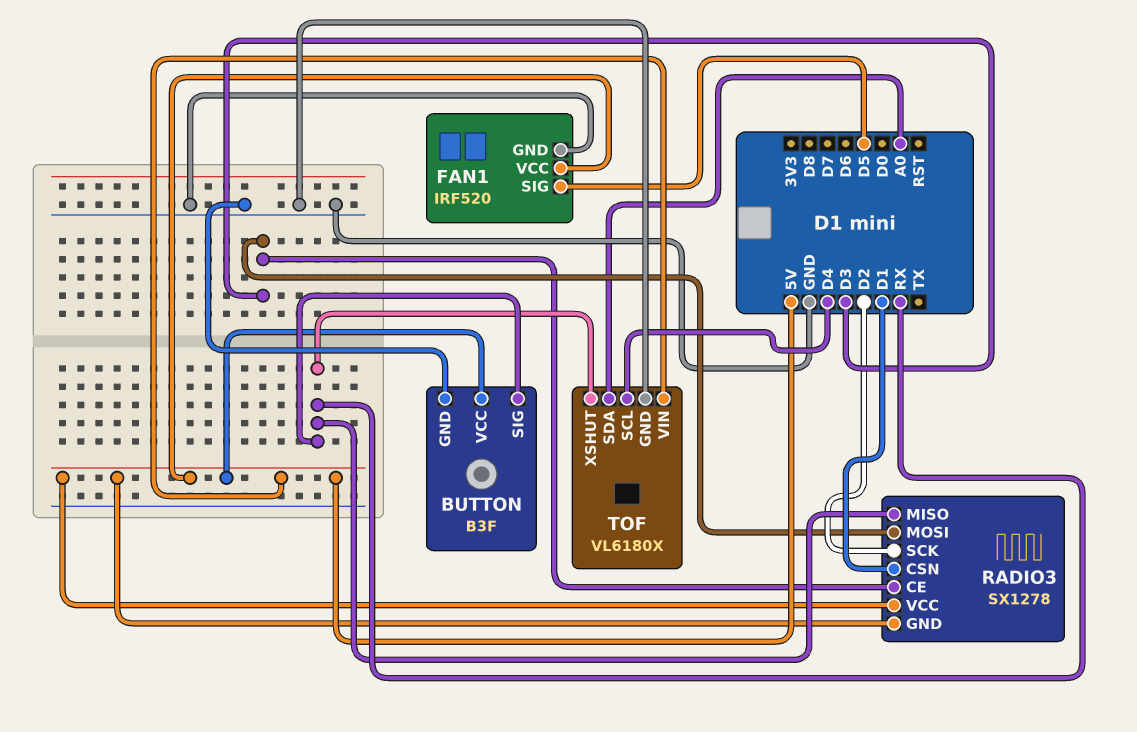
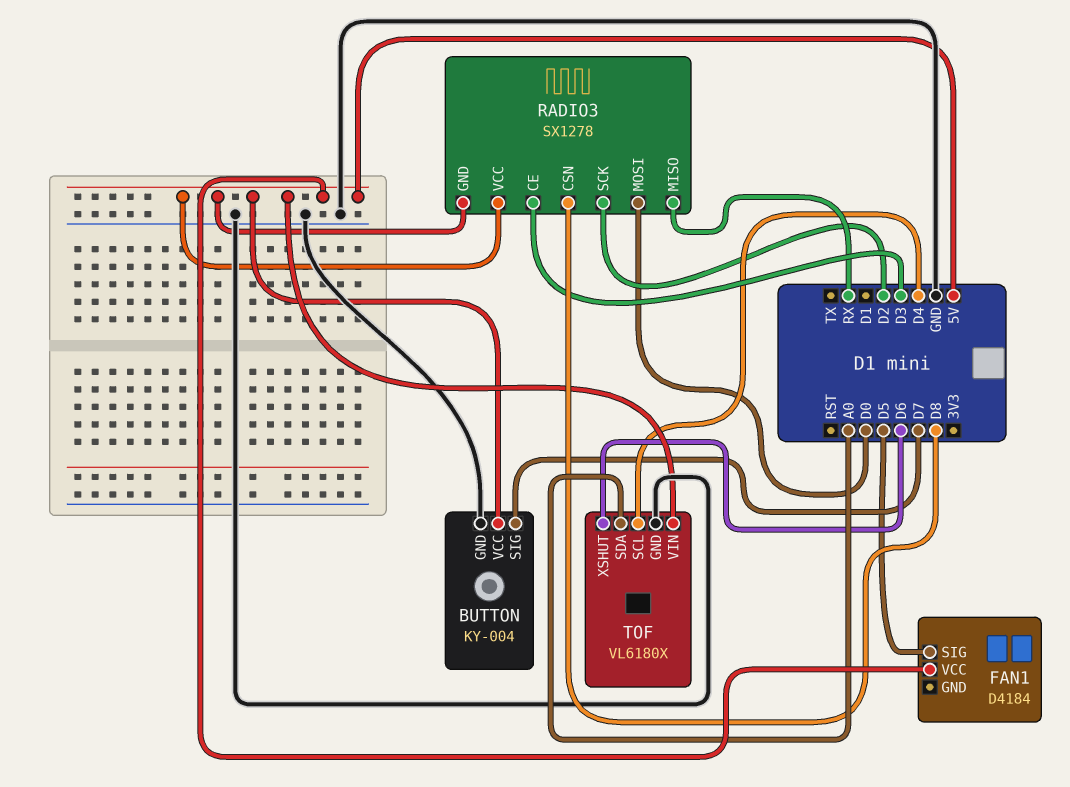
BUTTON: B3F -> KY-004
BUTTON pin SIG: RX -> D7
FAN1: IRF520 -> D4184
FAN1 pin GND: GND -> none
RADIO3 pin CSN: D1 -> D8
RADIO3 pin MOSI: D3 -> D0
TOF pin XSHUT: RX -> D6

